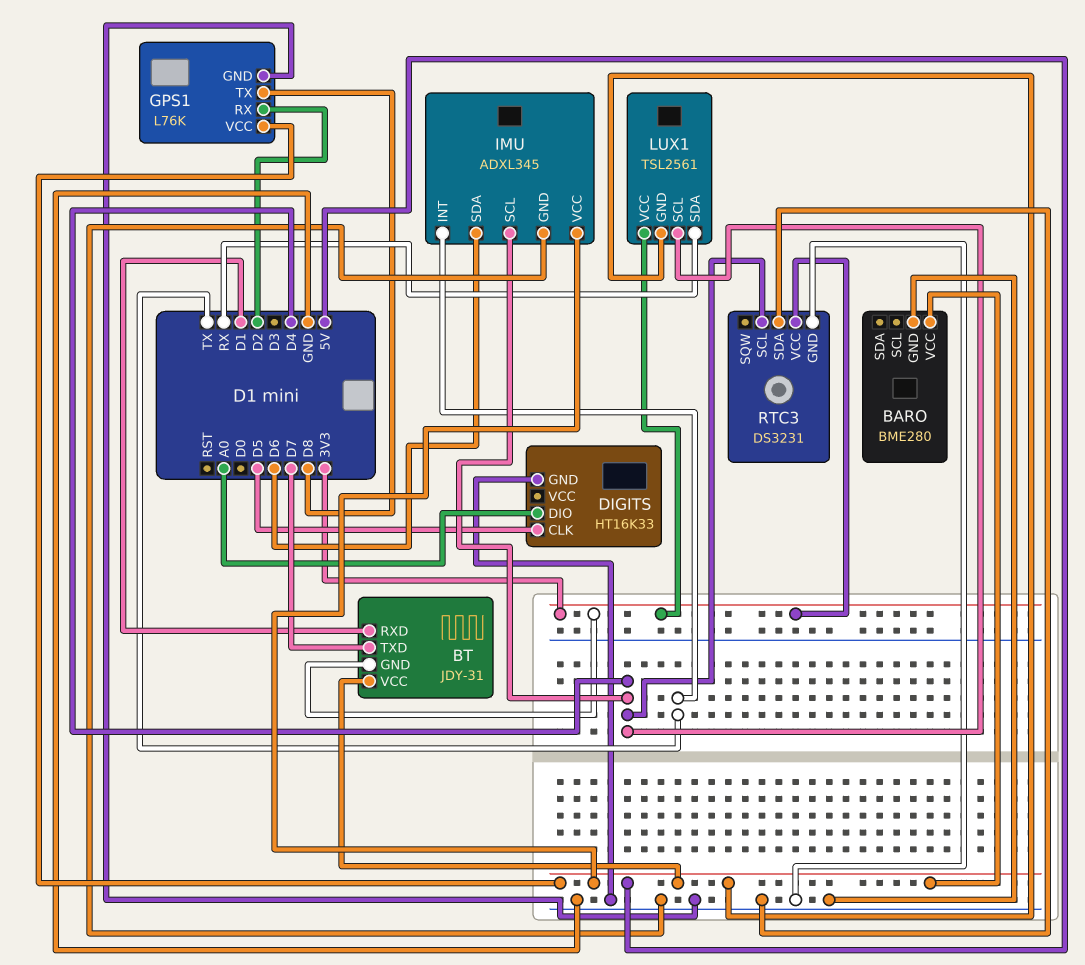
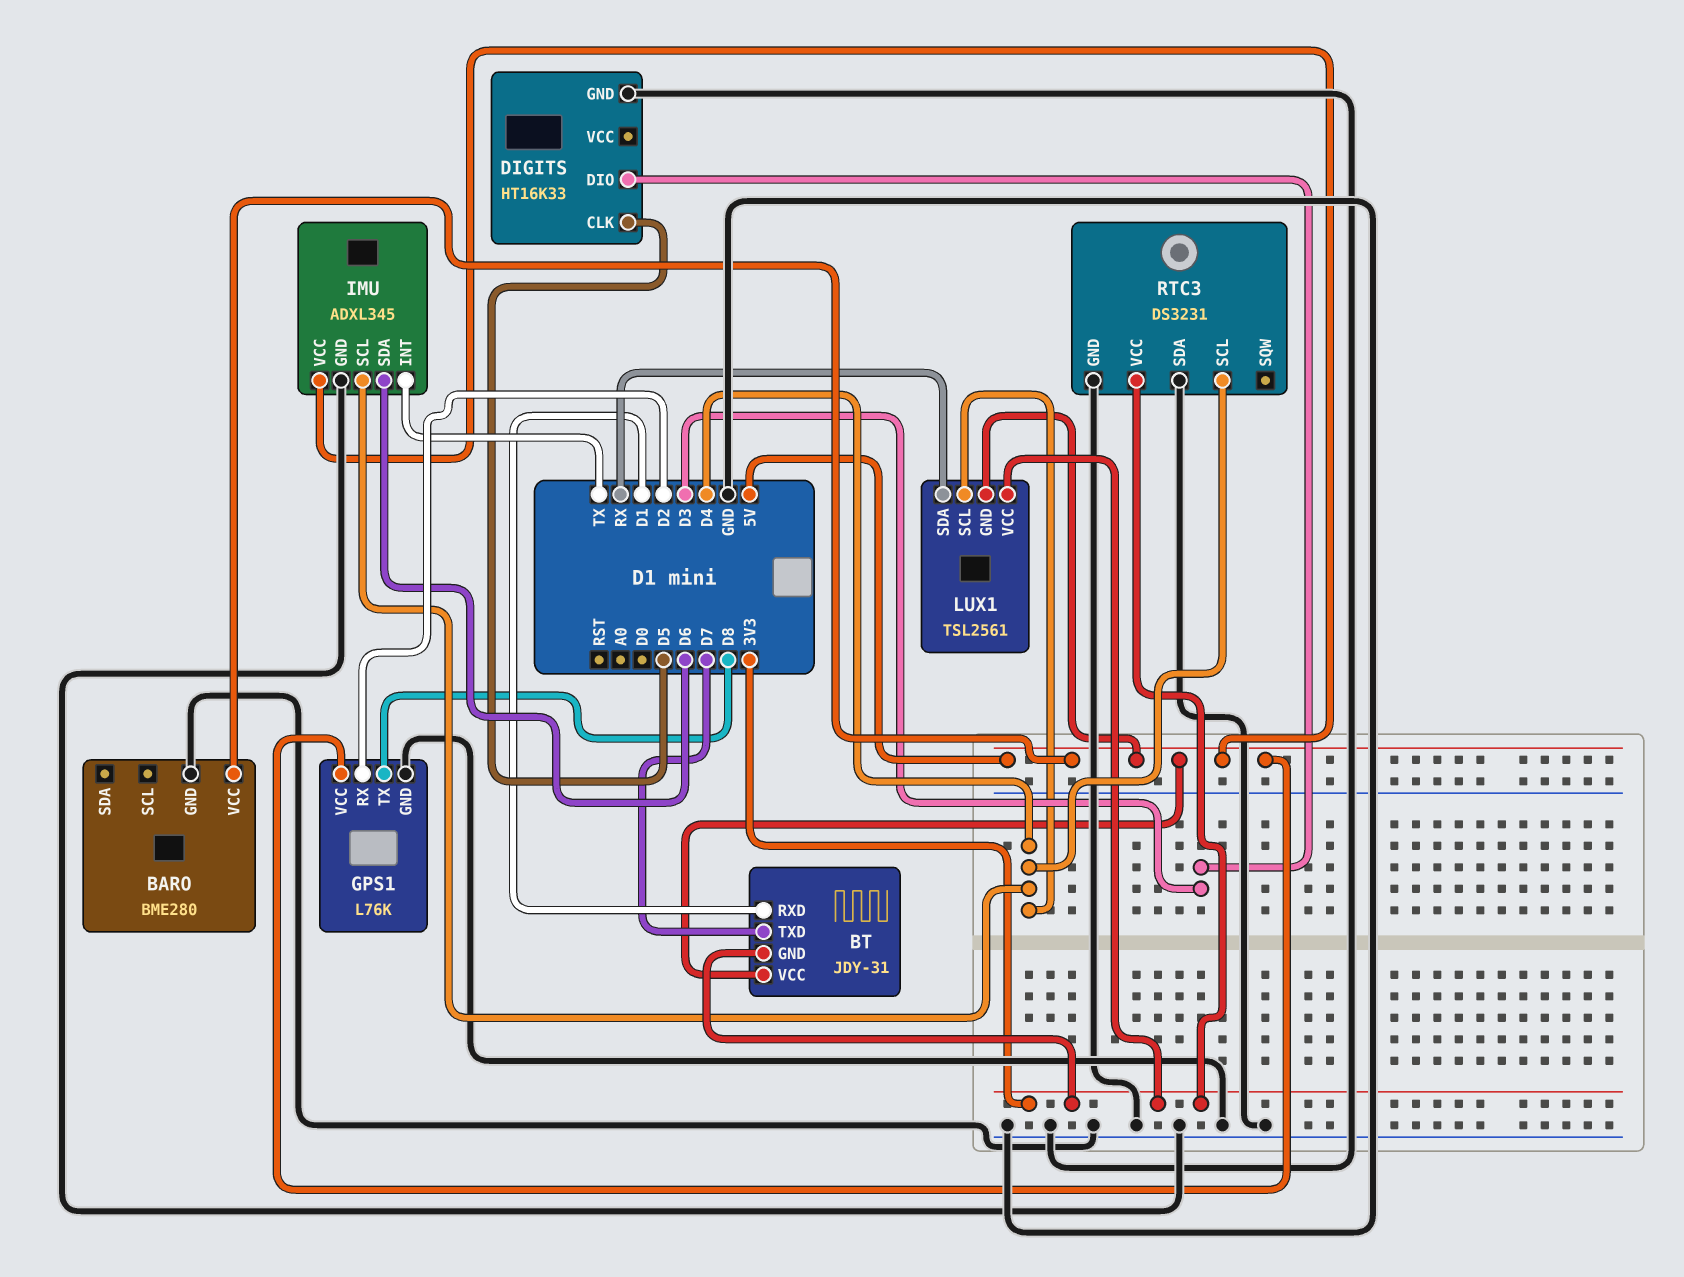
DIGITS pin DIO: A0 -> D3

